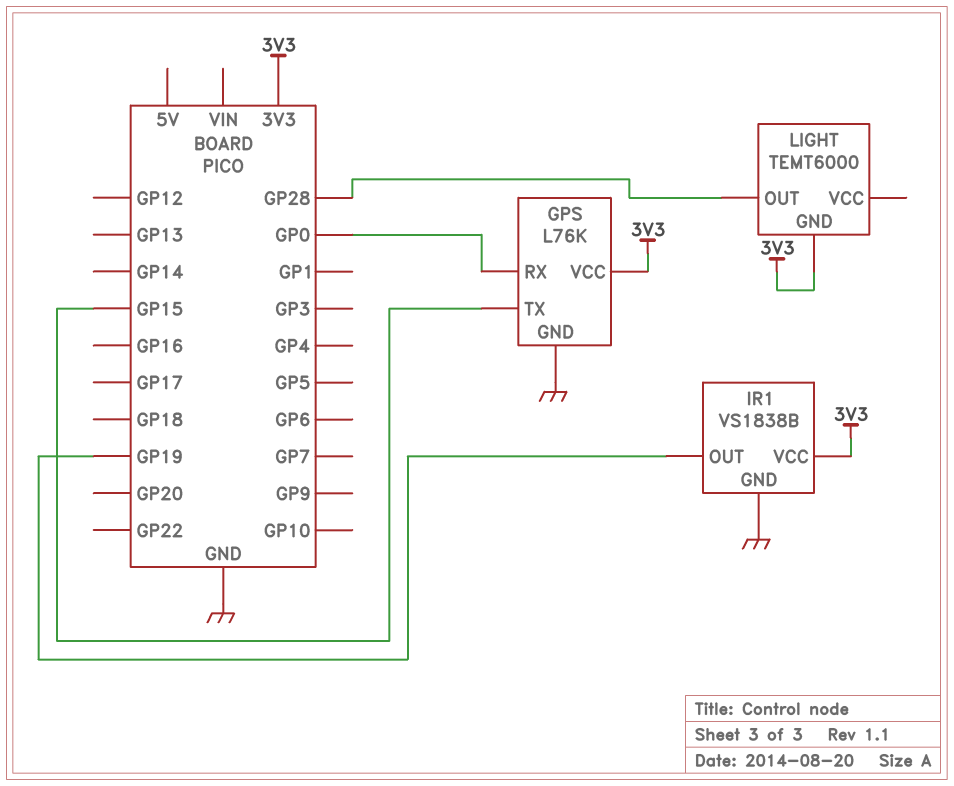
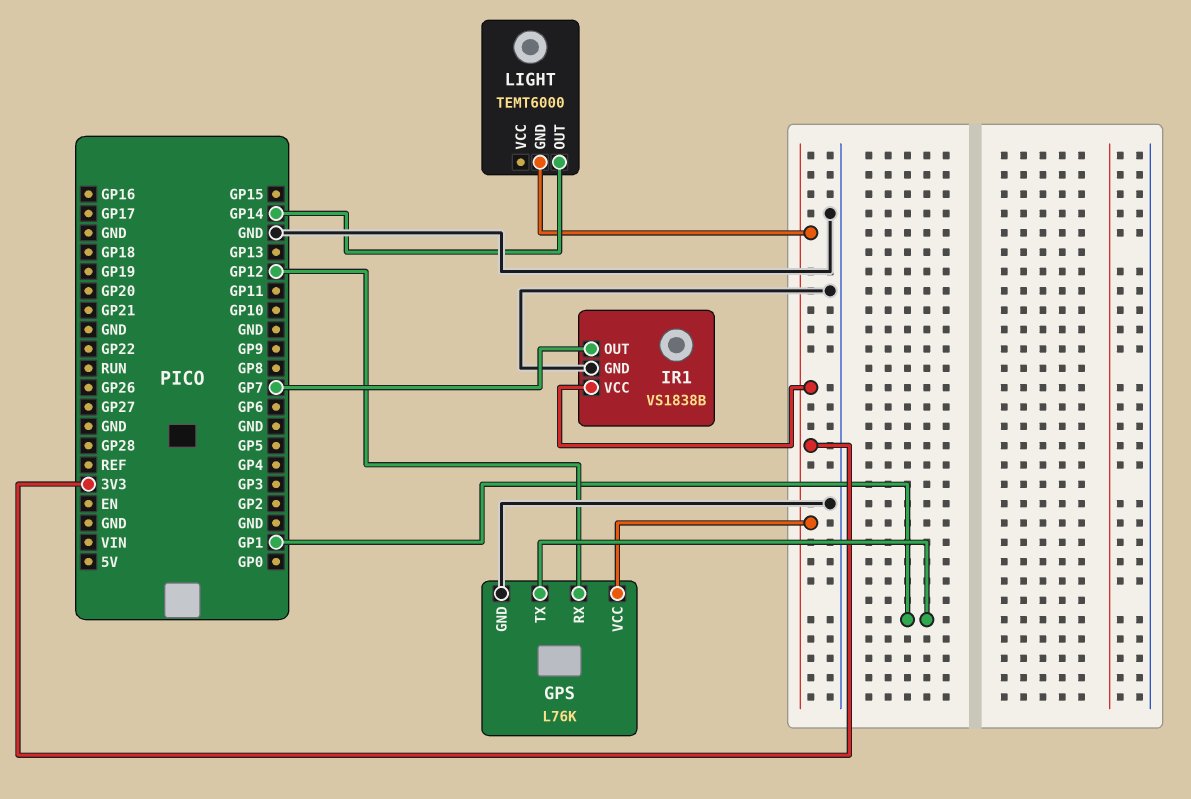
GPS pin RX: GP0 -> GP12
GPS pin TX: GP15 -> GP1
IR1 pin OUT: GP19 -> GP7
LIGHT pin OUT: GP28 -> GP14

